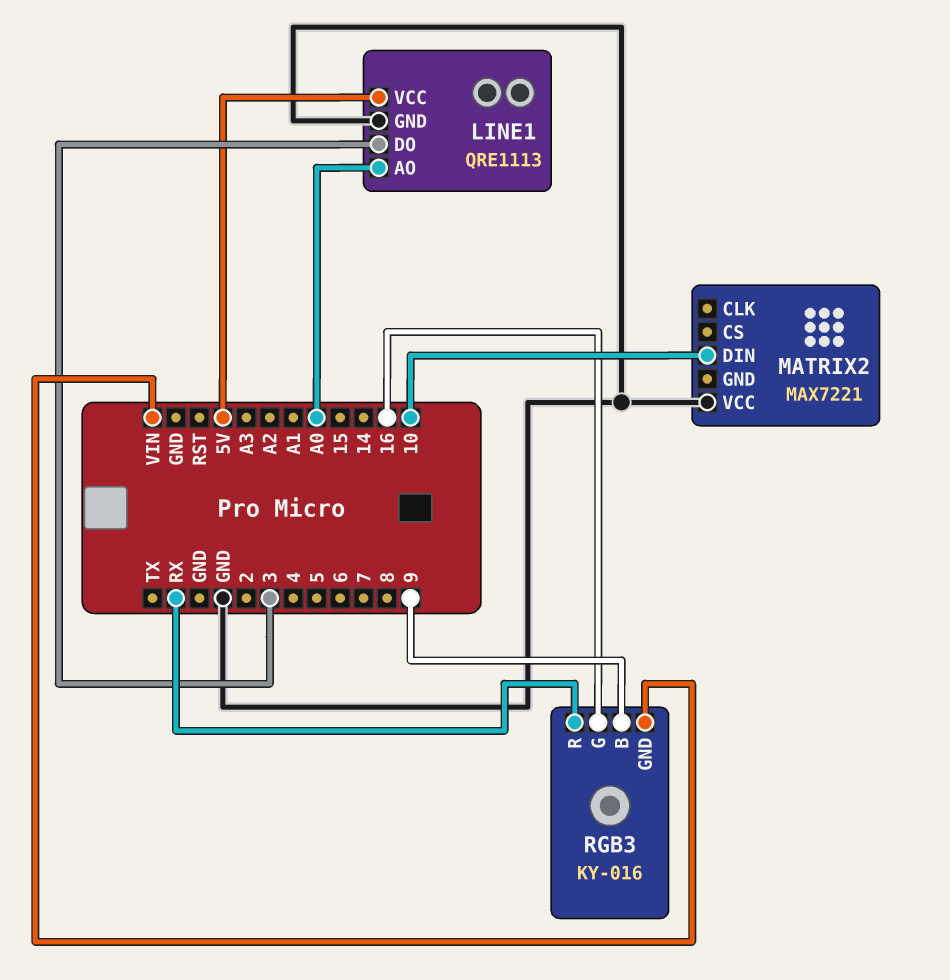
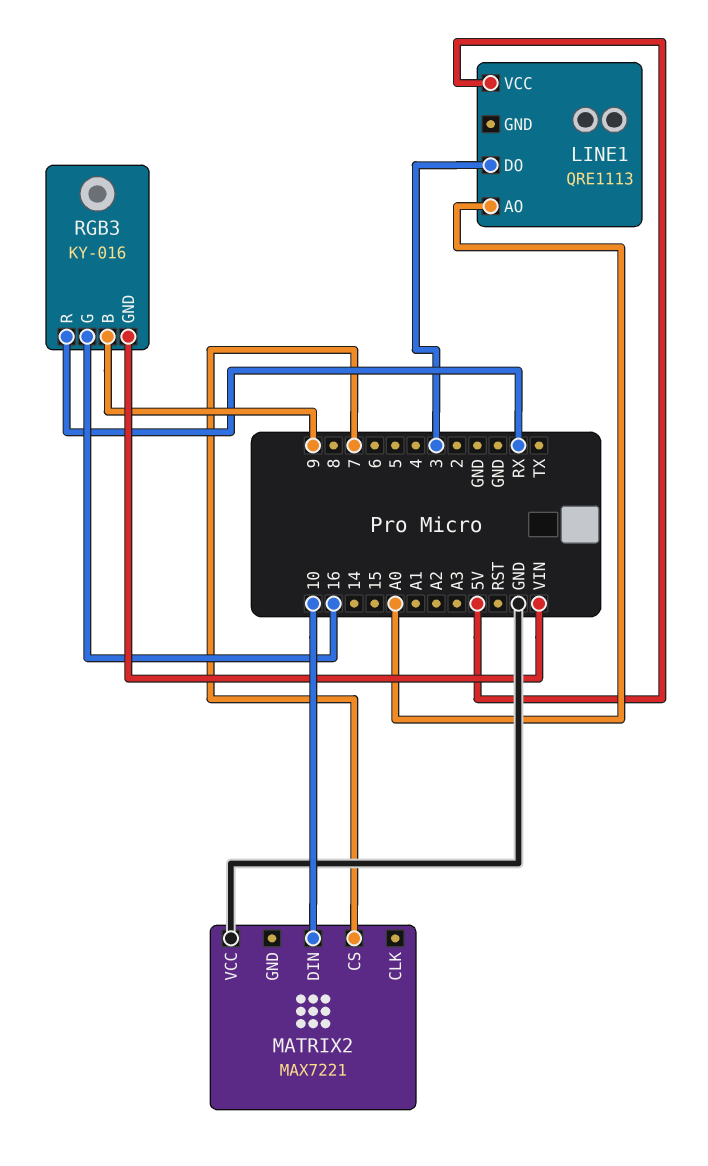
LINE1 pin GND: GND -> none
MATRIX2 pin CS: none -> 7

